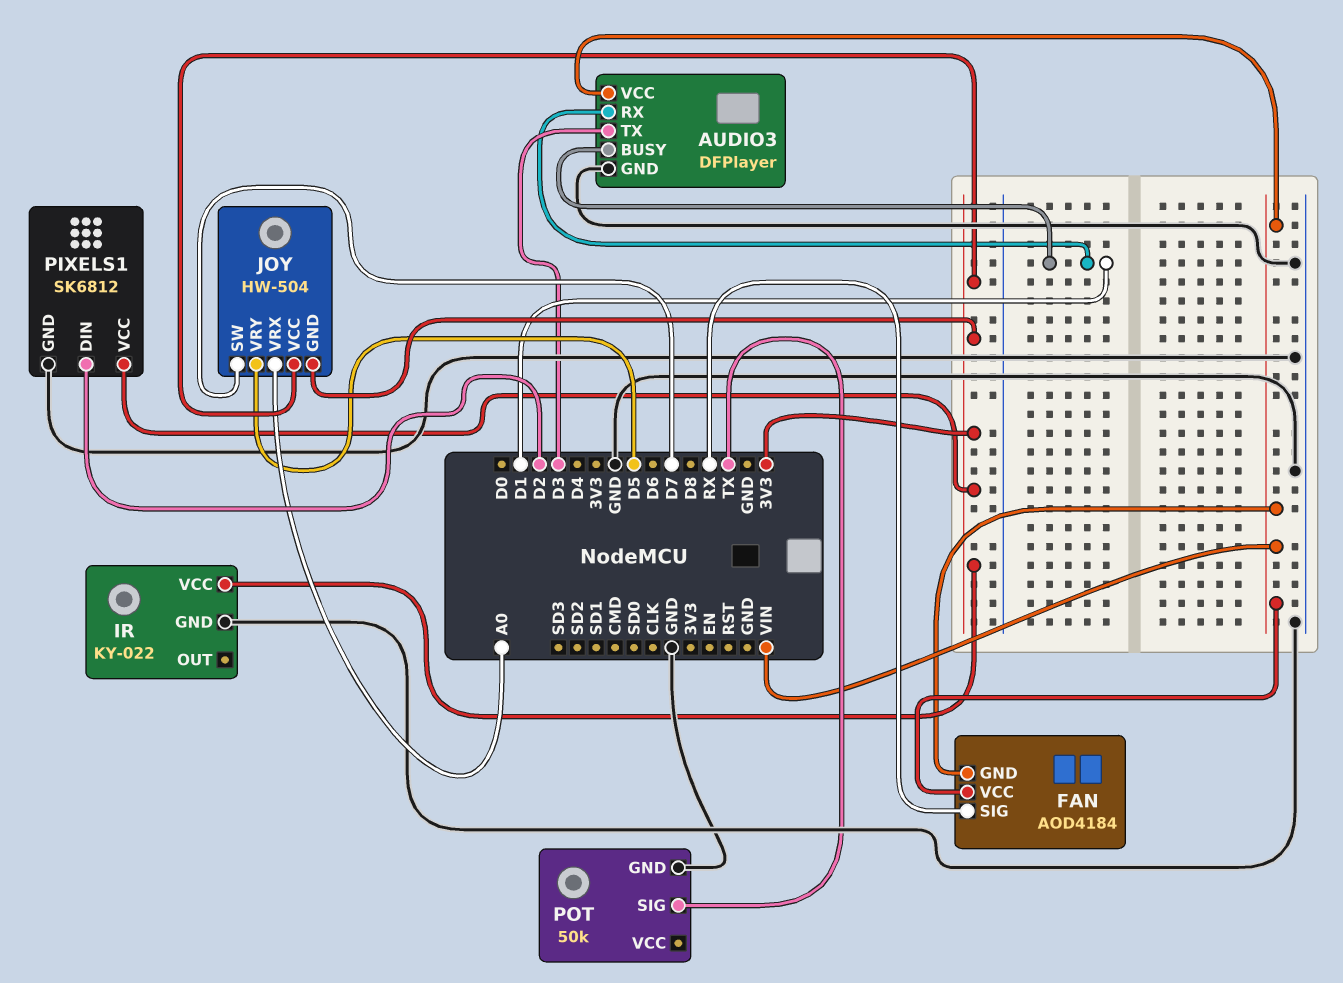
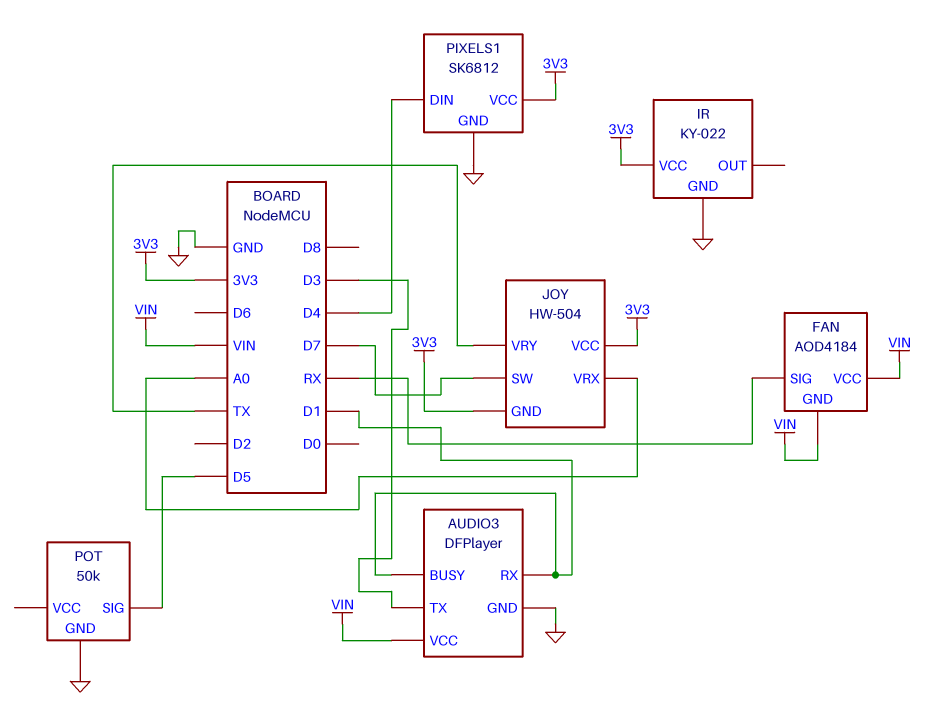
JOY pin VRY: D5 -> TX
PIXELS1 pin DIN: D2 -> D4
POT pin SIG: TX -> D5

